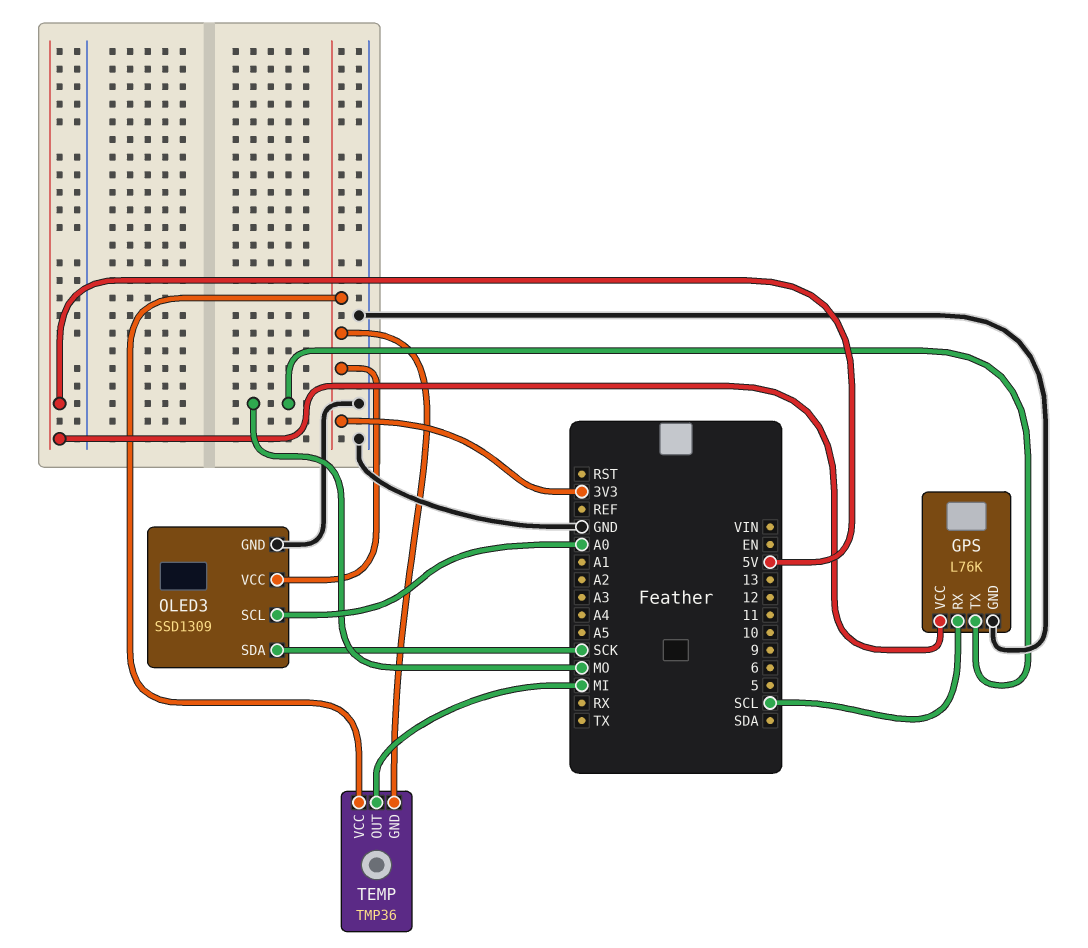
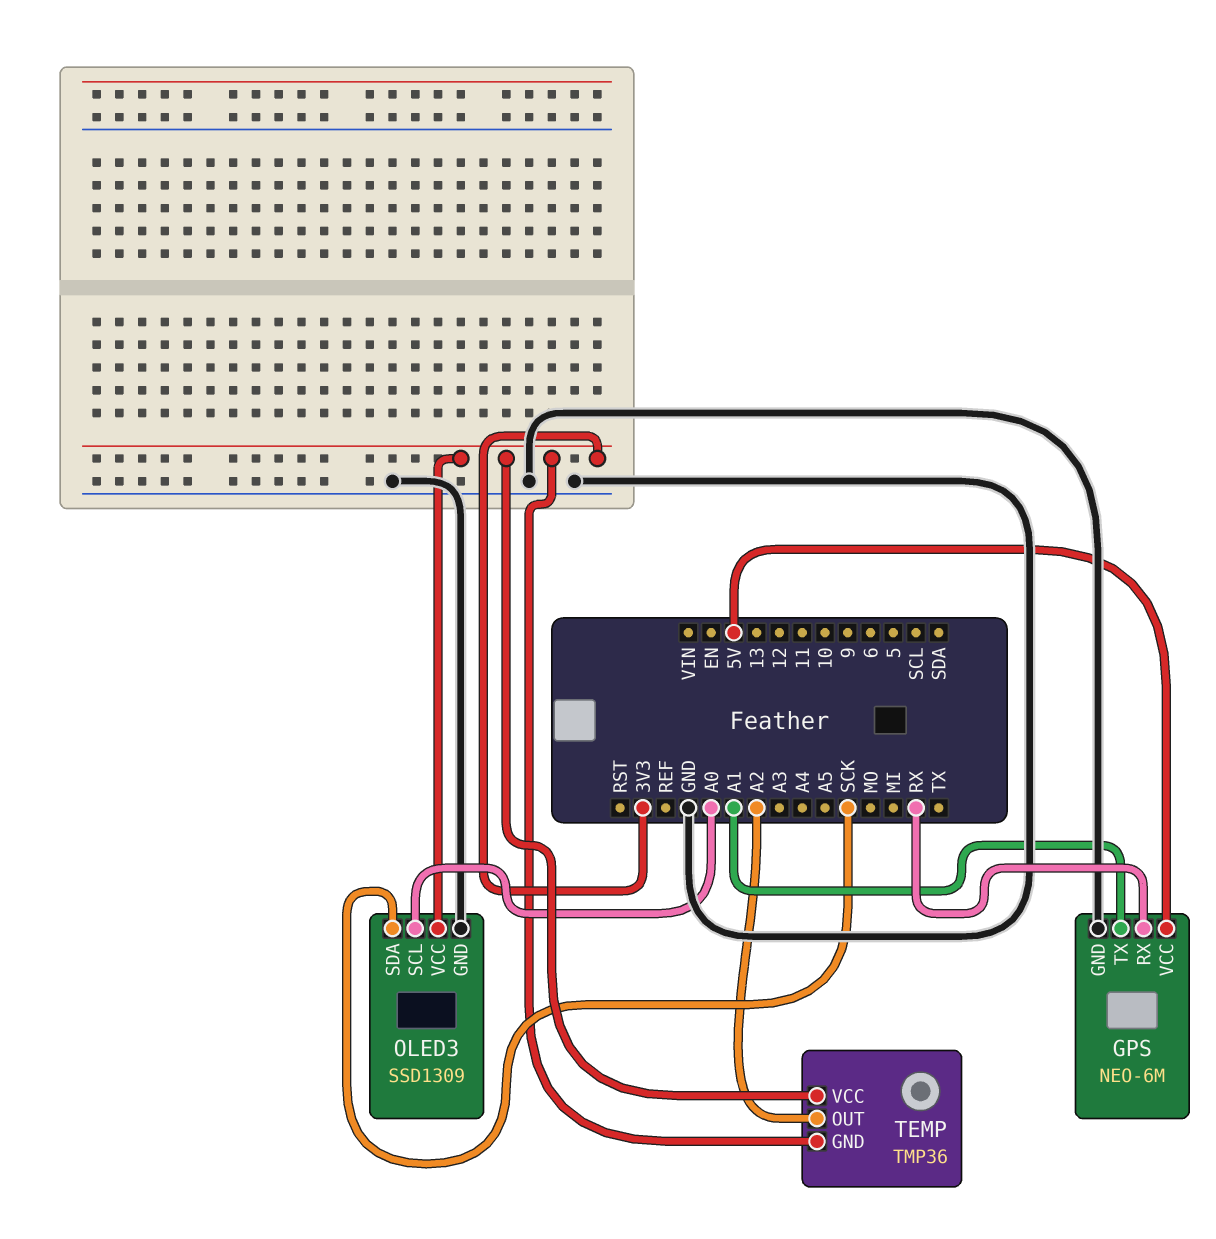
GPS: L76K -> NEO-6M
GPS pin RX: SCL -> RX
GPS pin TX: MO -> A1
TEMP pin OUT: MI -> A2

